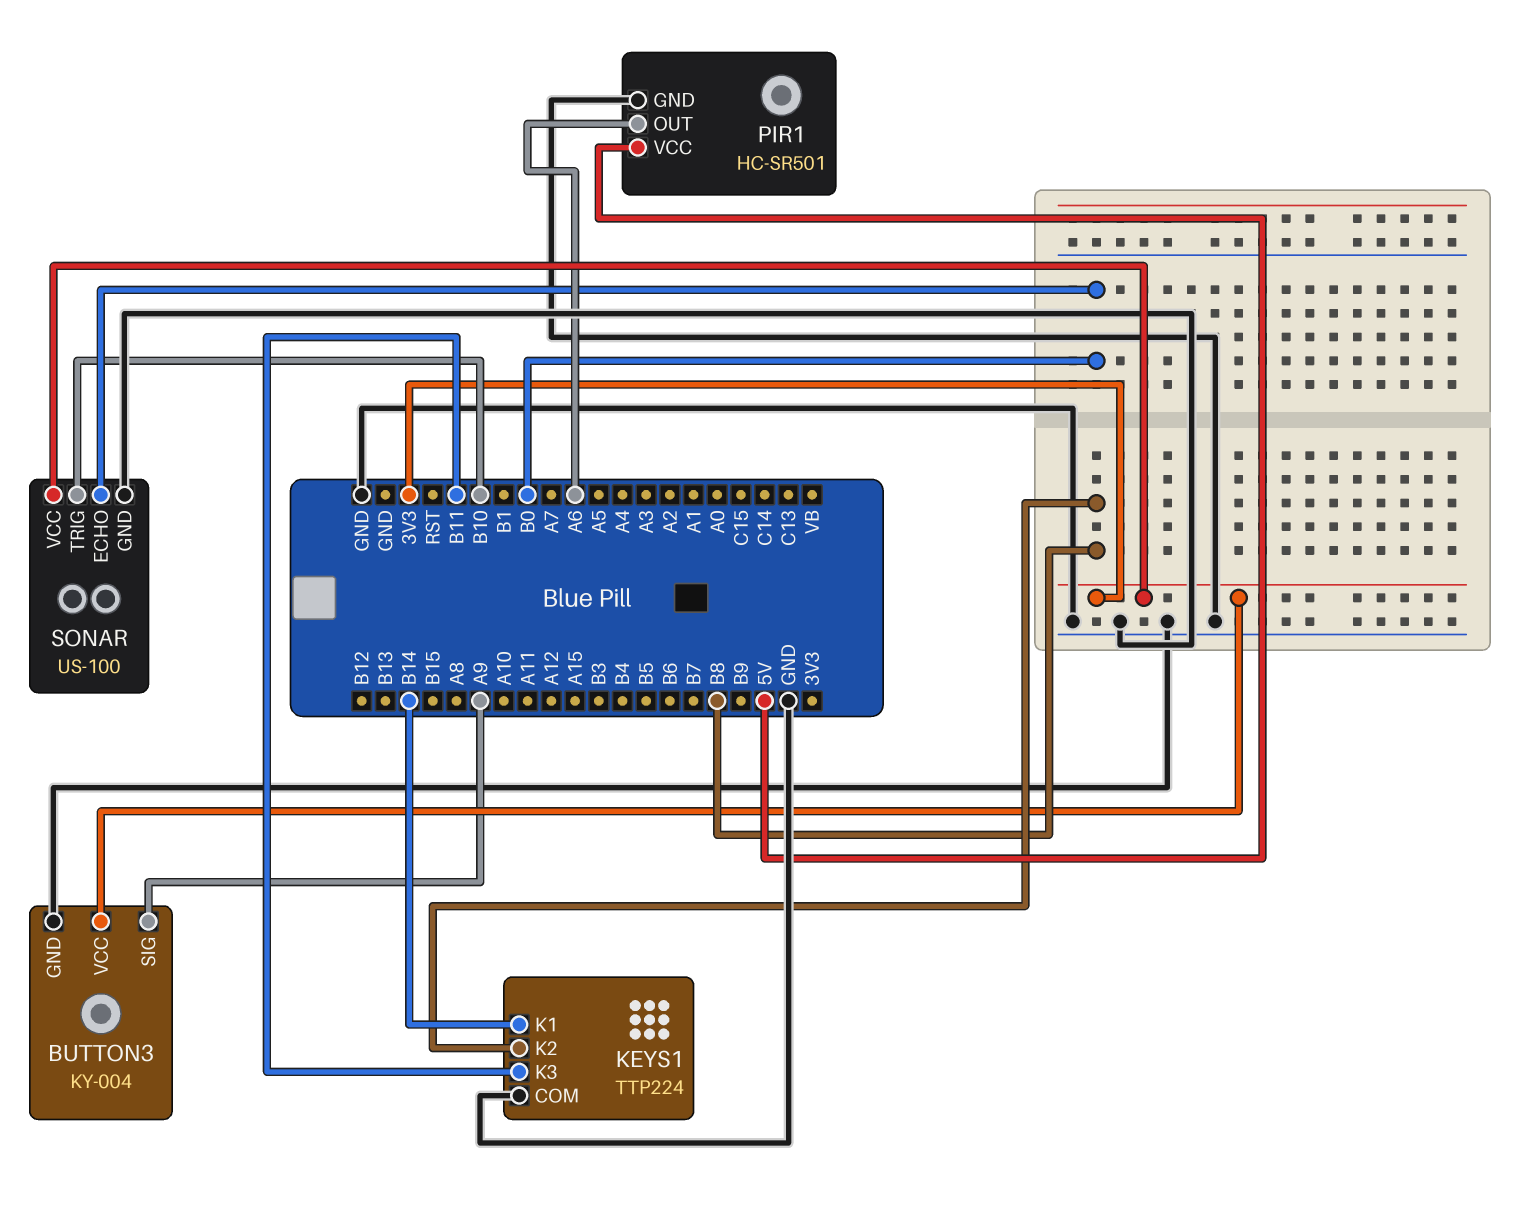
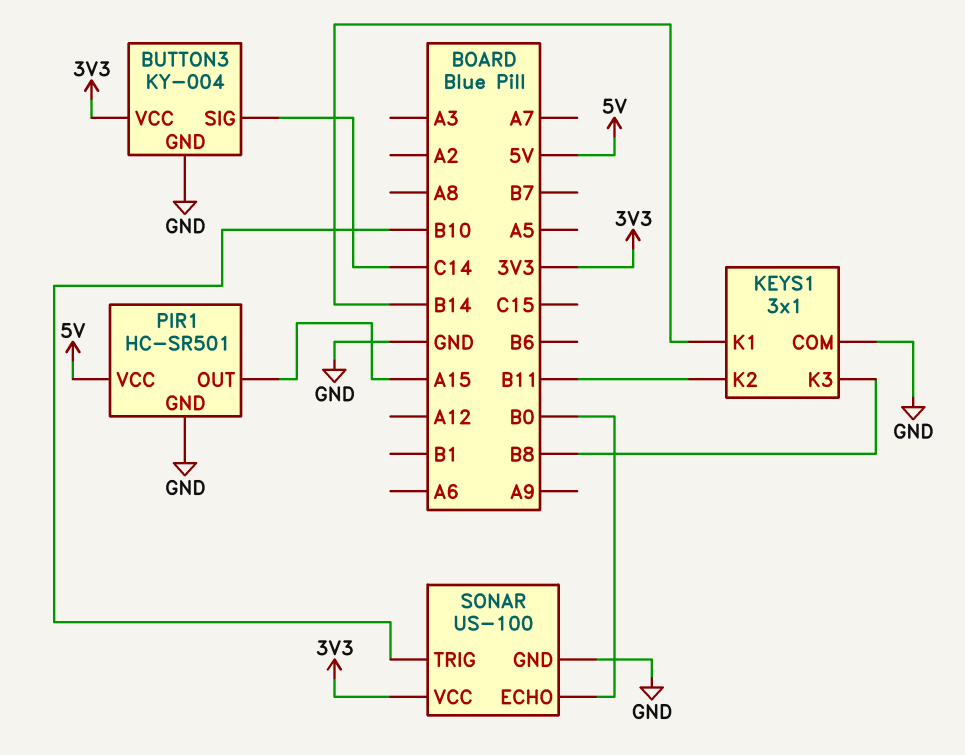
BUTTON3 pin SIG: A9 -> C14
KEYS1: TTP224 -> 3x1
KEYS1 pin K2: B8 -> B11
KEYS1 pin K3: B11 -> B8
PIR1 pin OUT: A6 -> A15

